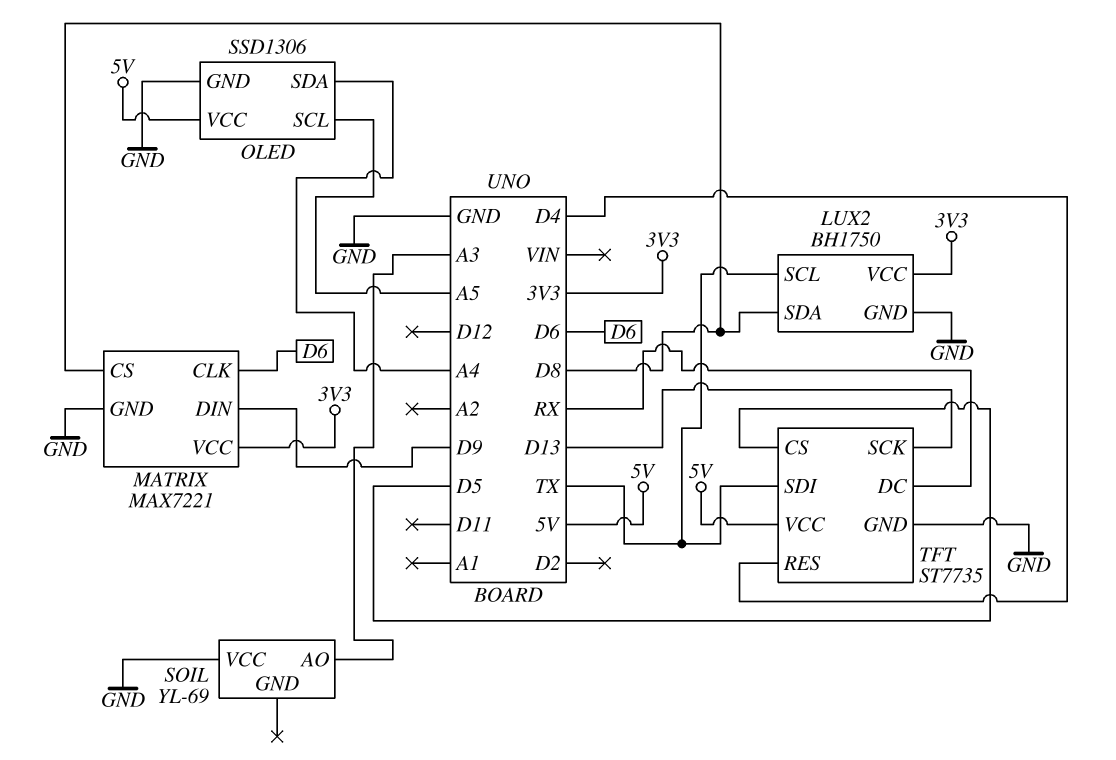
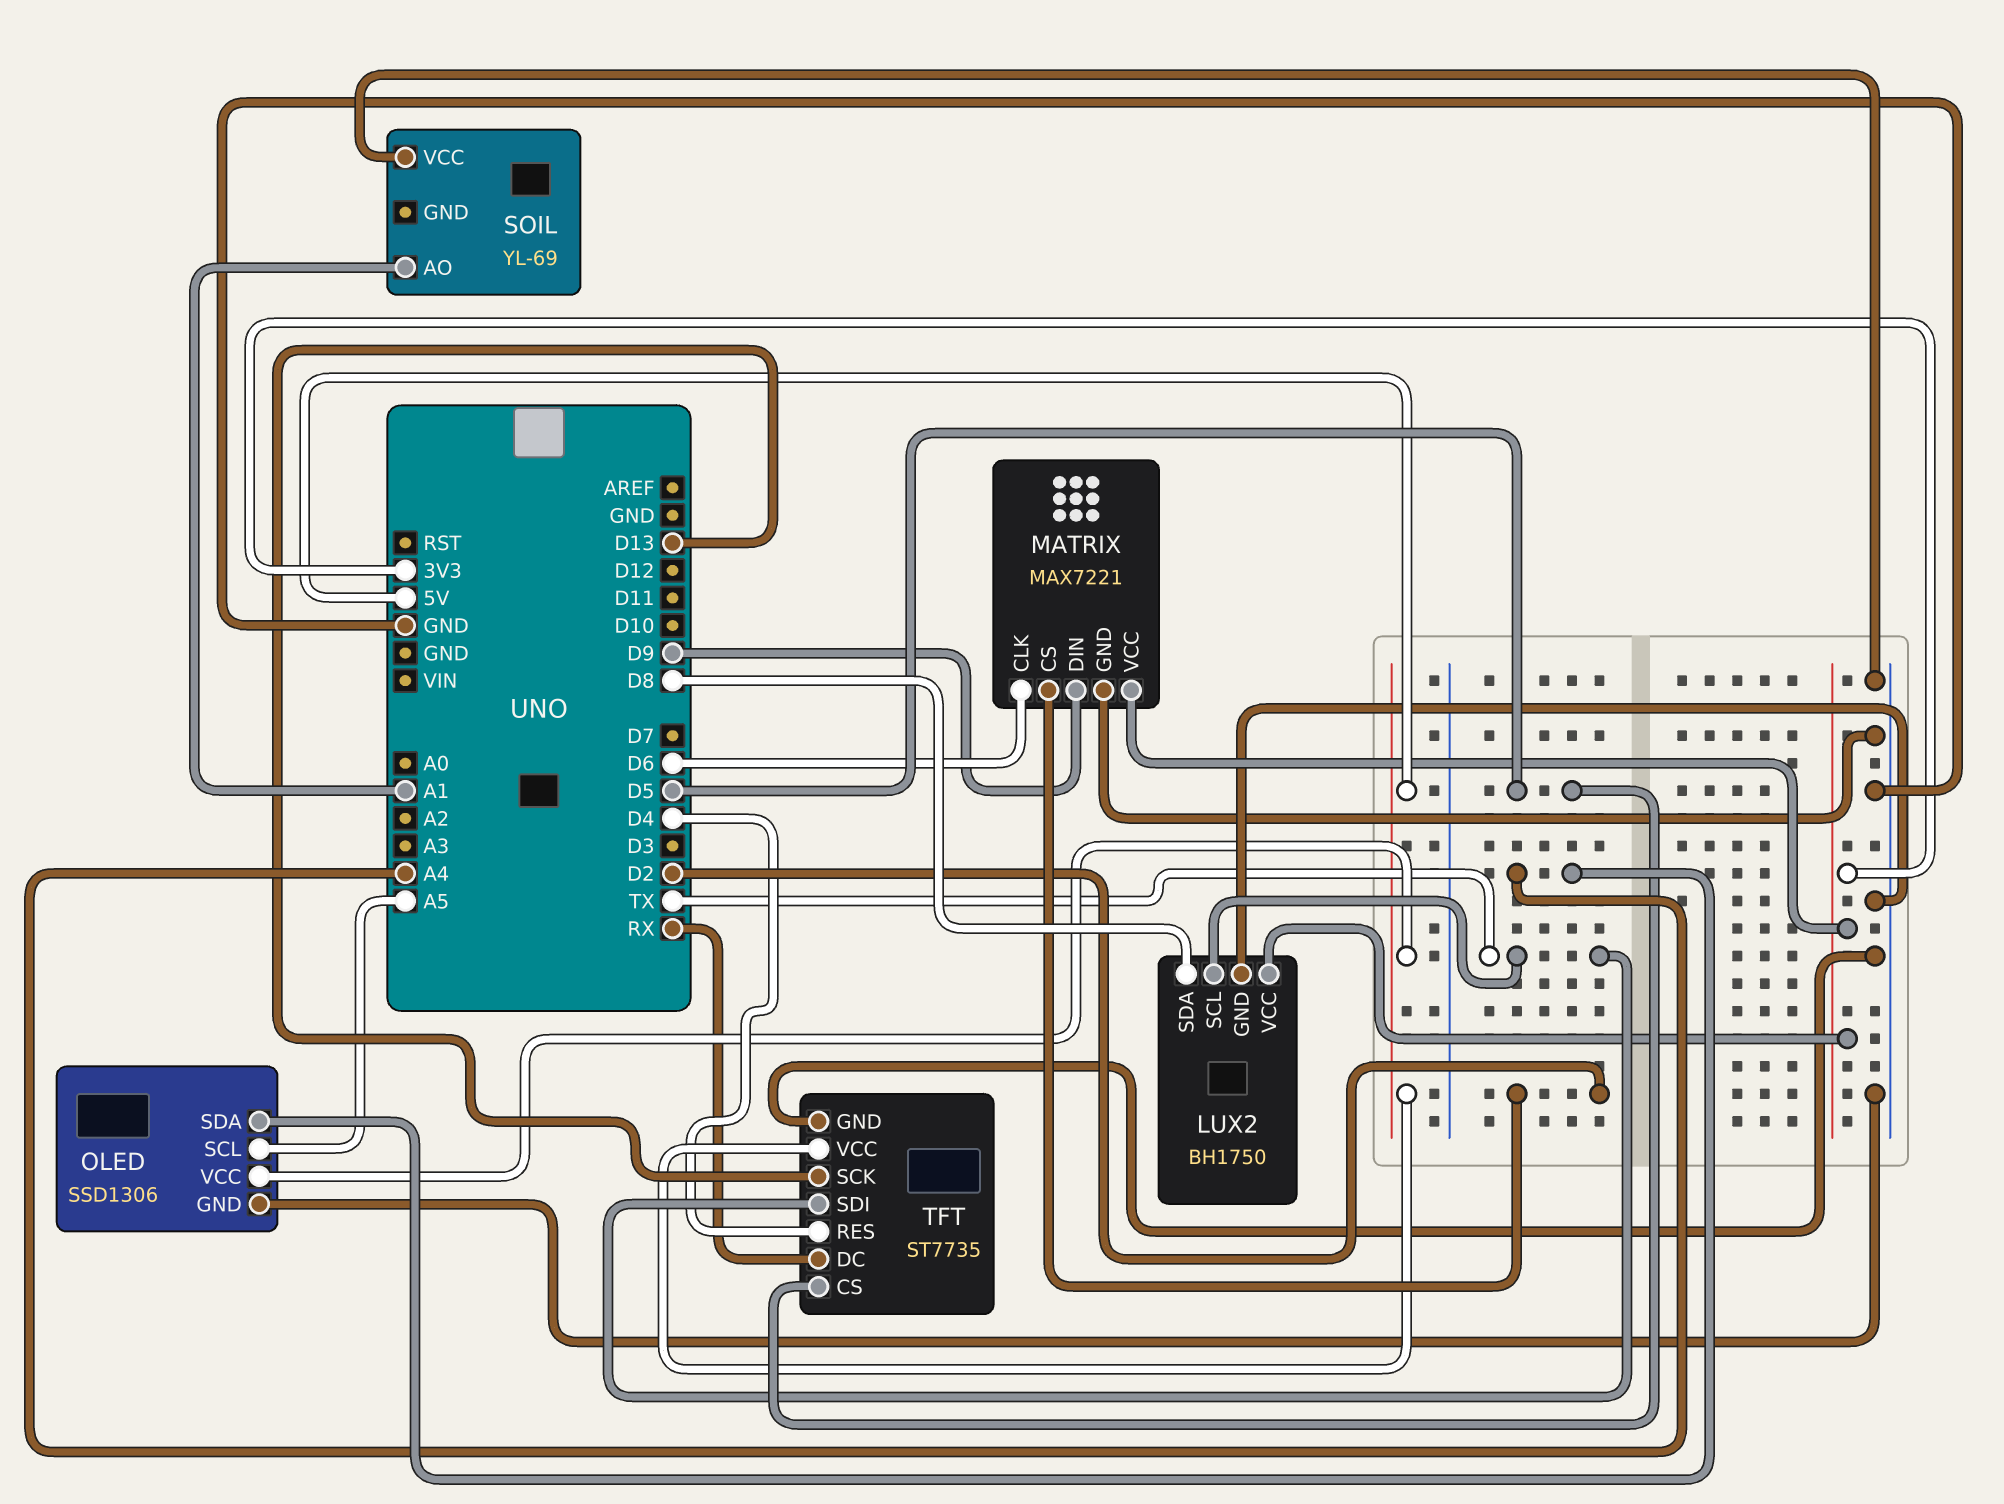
MATRIX pin CS: D8 -> D2
SOIL pin AO: A3 -> A1

